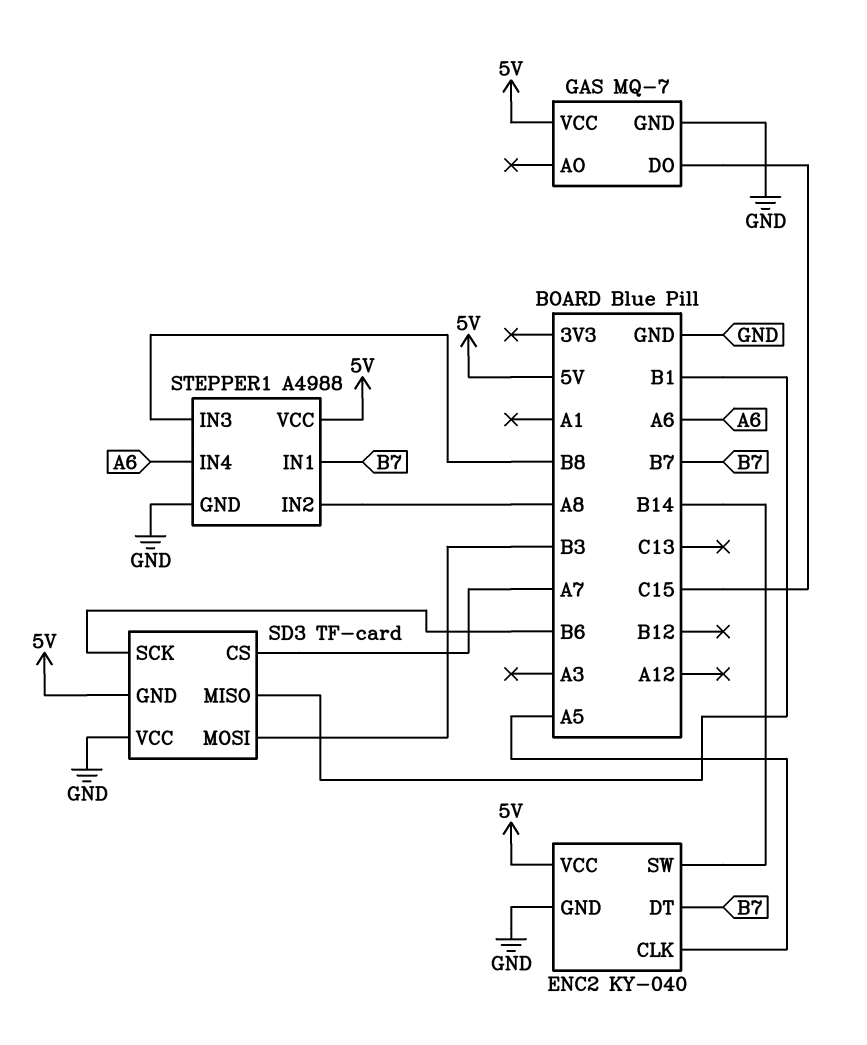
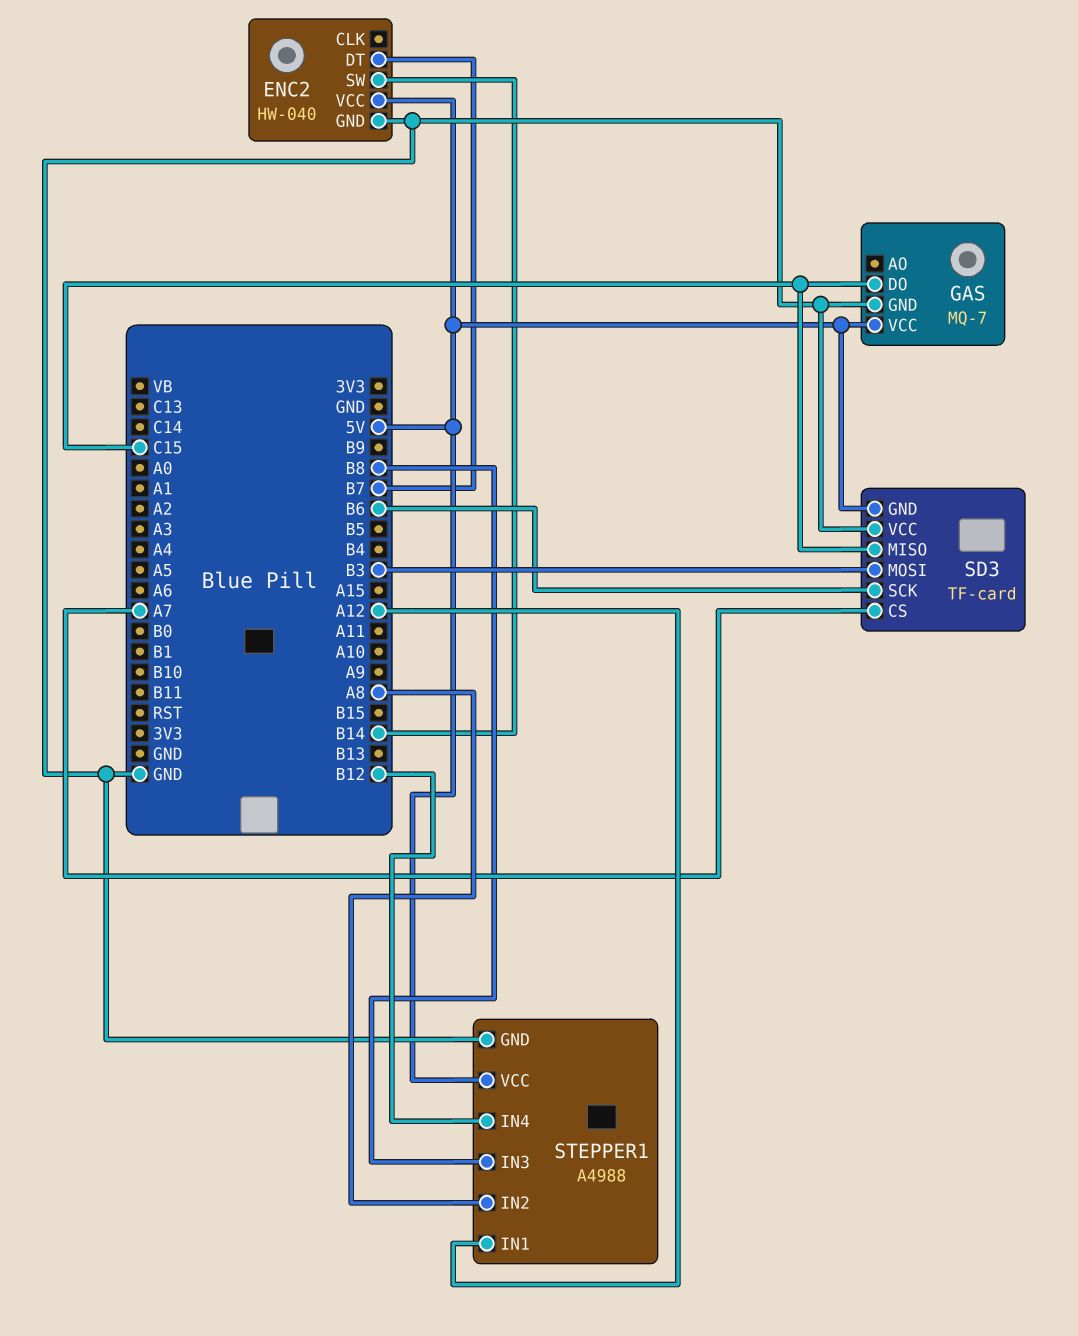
ENC2: KY-040 -> HW-040
ENC2 pin CLK: A5 -> none
SD3 pin MISO: B1 -> C15
STEPPER1 pin IN1: B7 -> A12
STEPPER1 pin IN4: A6 -> B12

